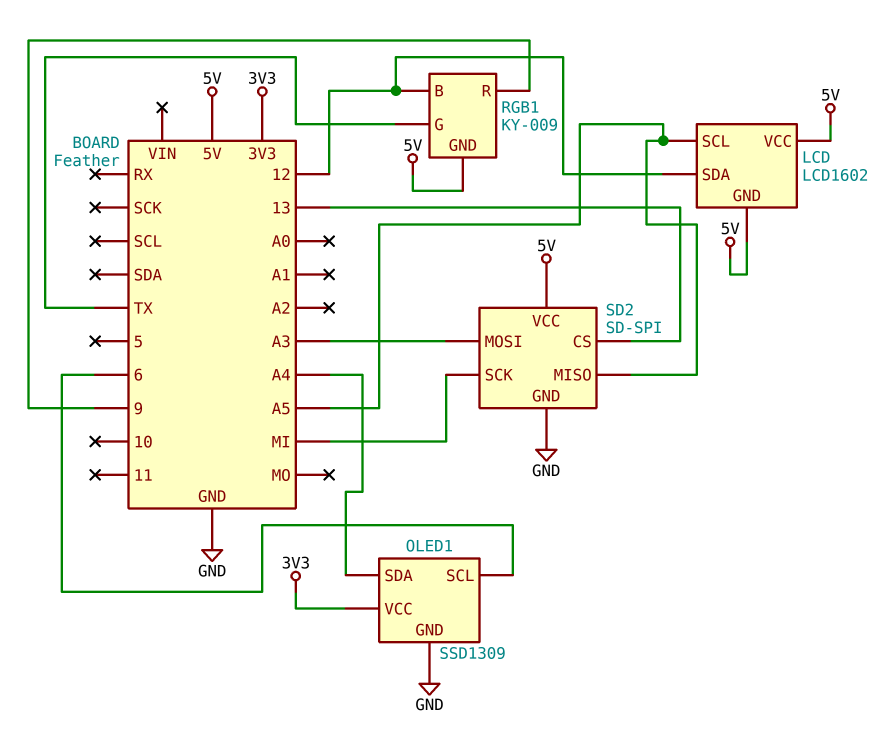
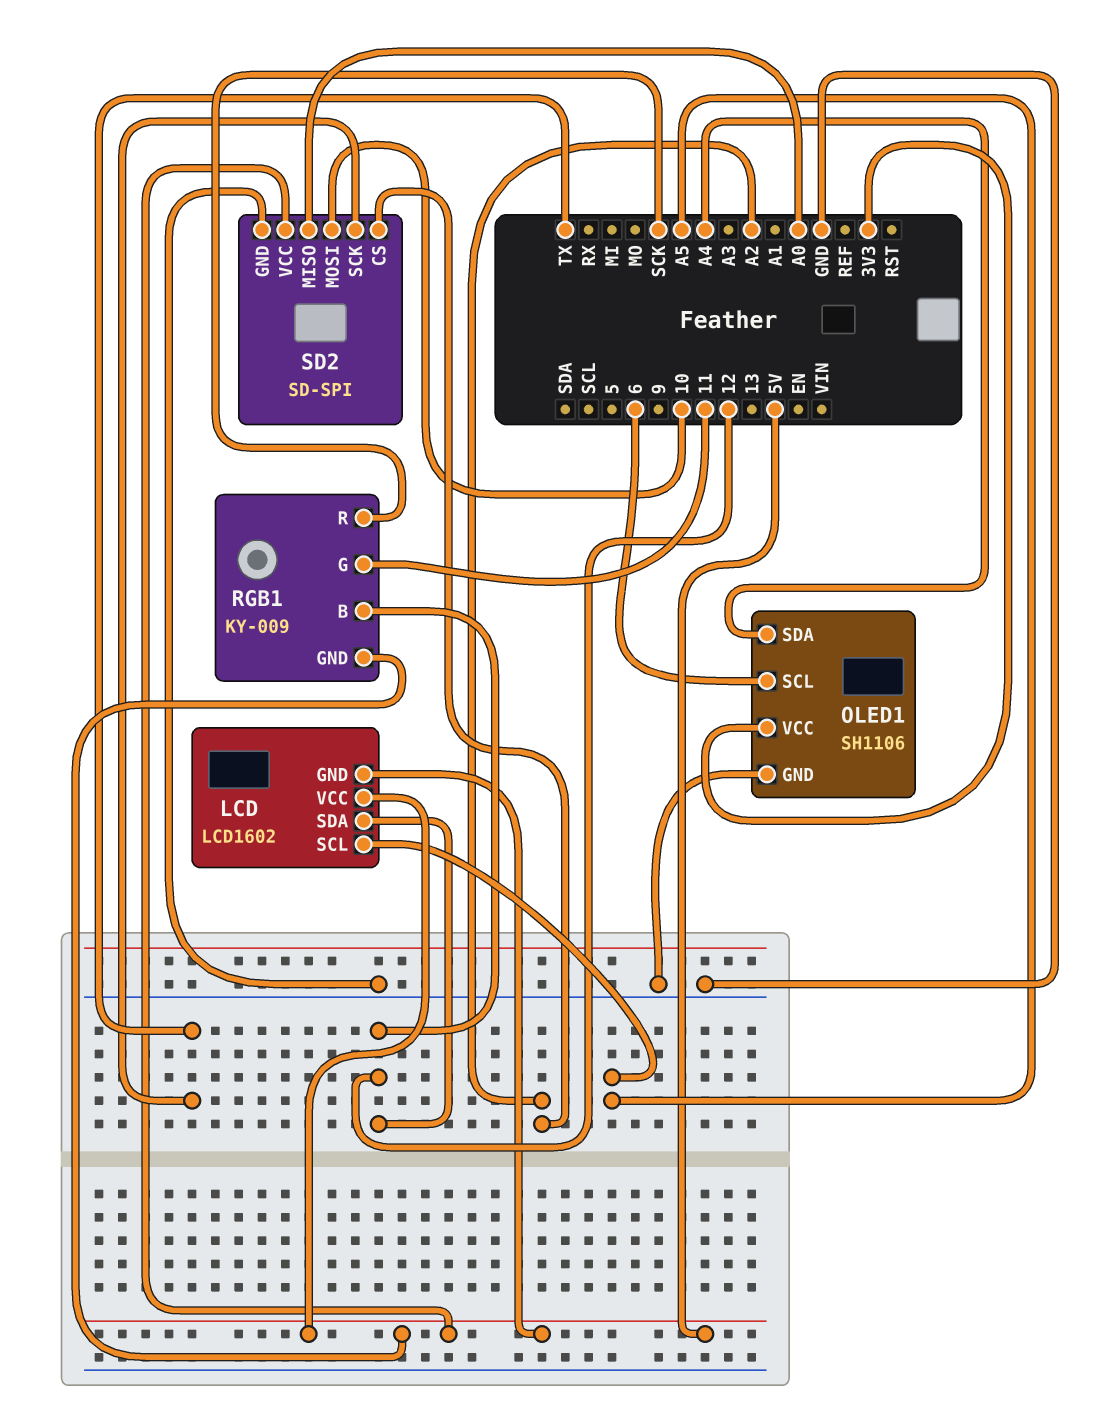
OLED1: SSD1309 -> SH1106
RGB1 pin G: TX -> 11
RGB1 pin R: 9 -> SCK
SD2 pin CS: 13 -> A2
SD2 pin MISO: A5 -> A0
SD2 pin MOSI: A3 -> 10
SD2 pin SCK: MI -> TX

